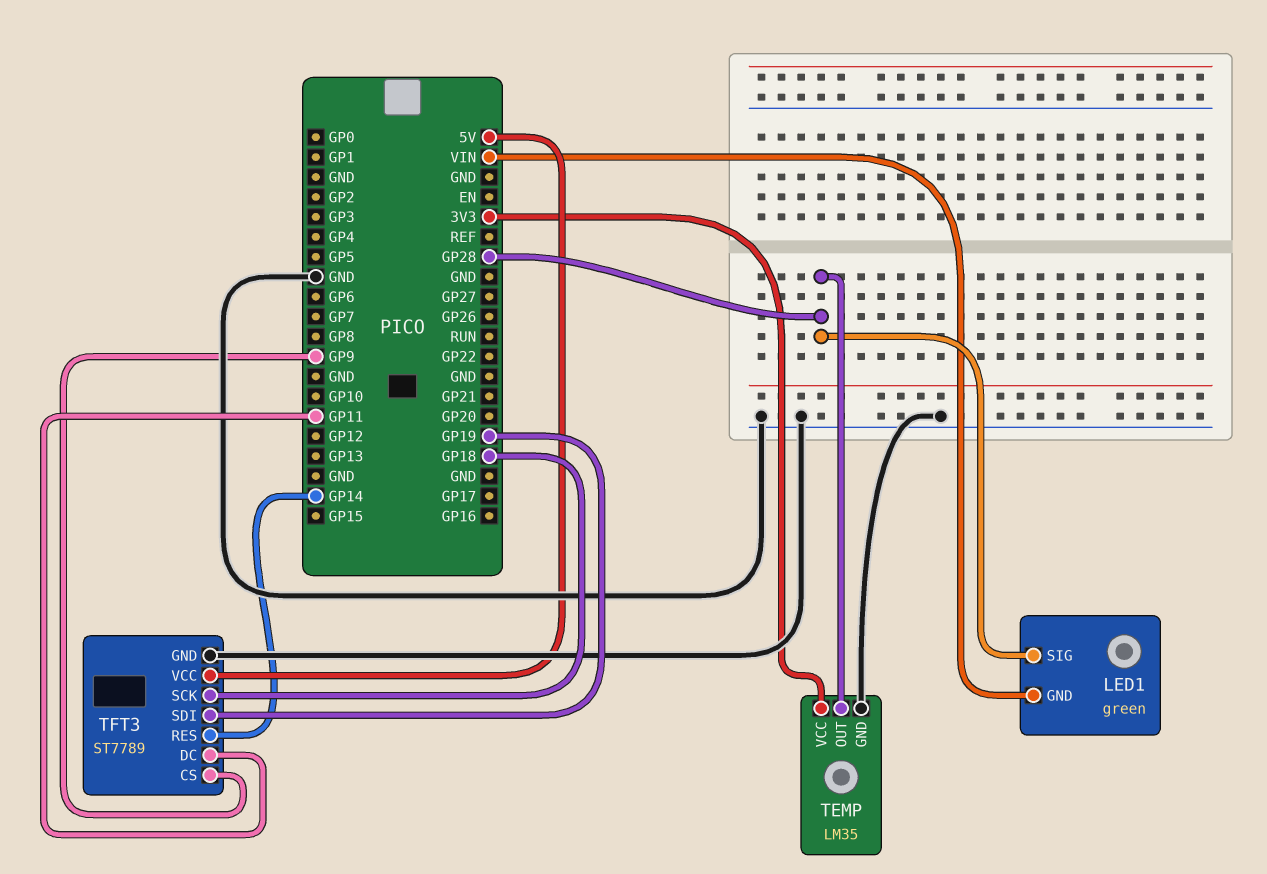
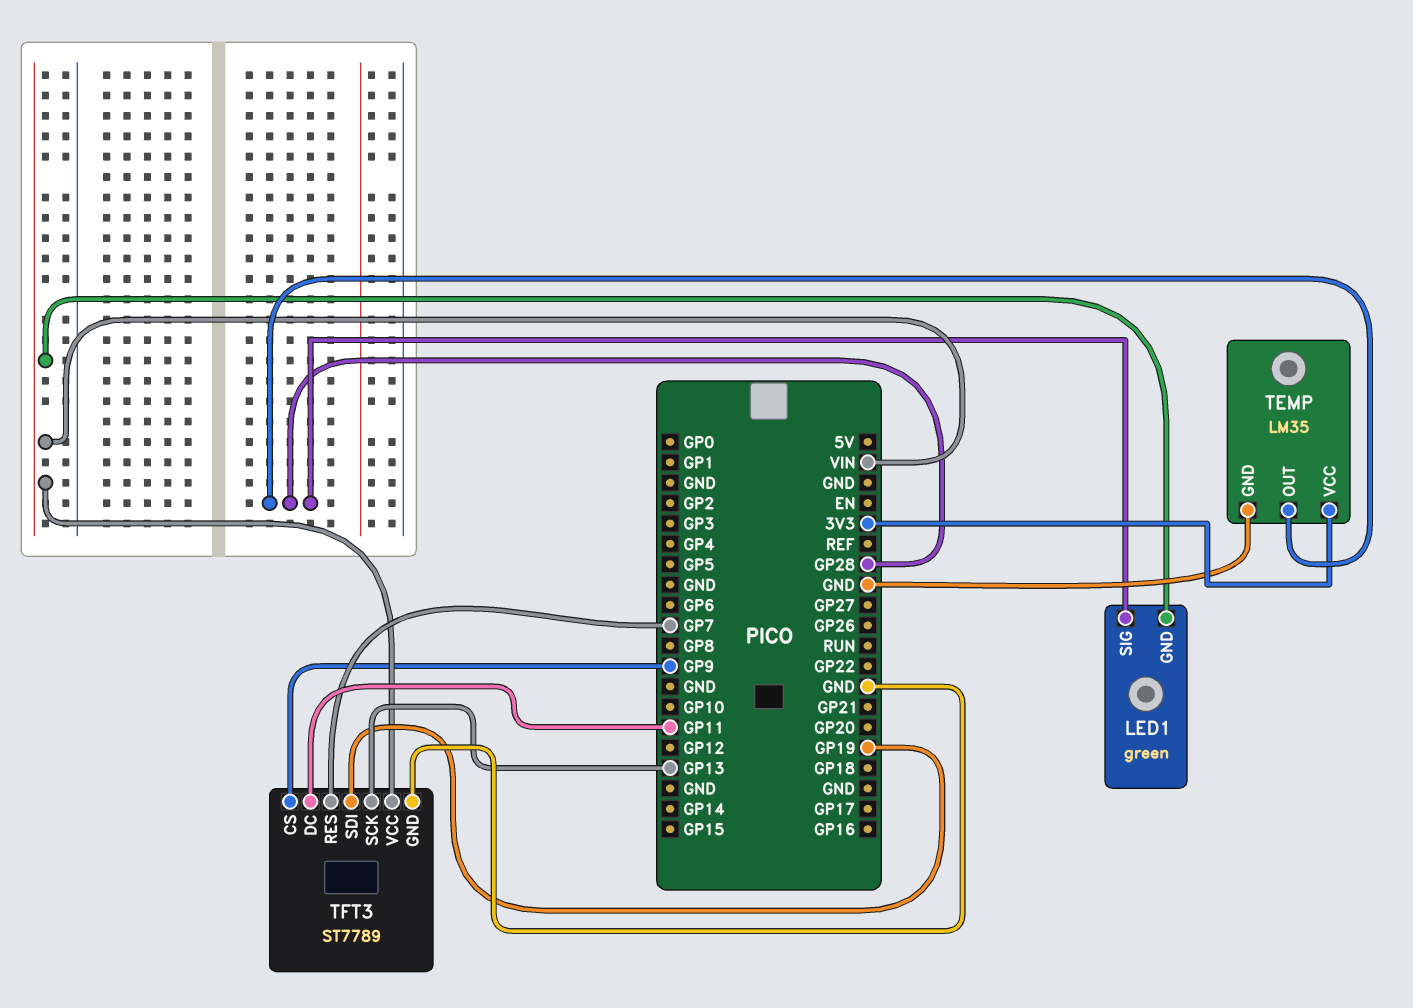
TFT3 pin RES: GP14 -> GP7
TFT3 pin SCK: GP18 -> GP13
TFT3 pin VCC: 5V -> VIN

